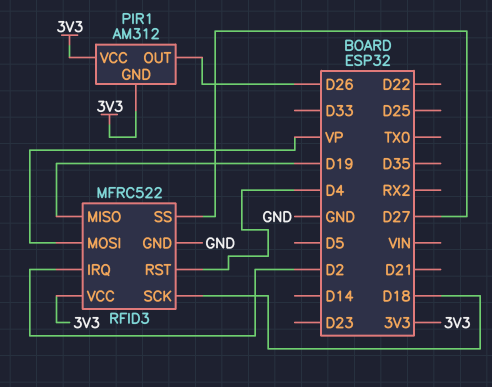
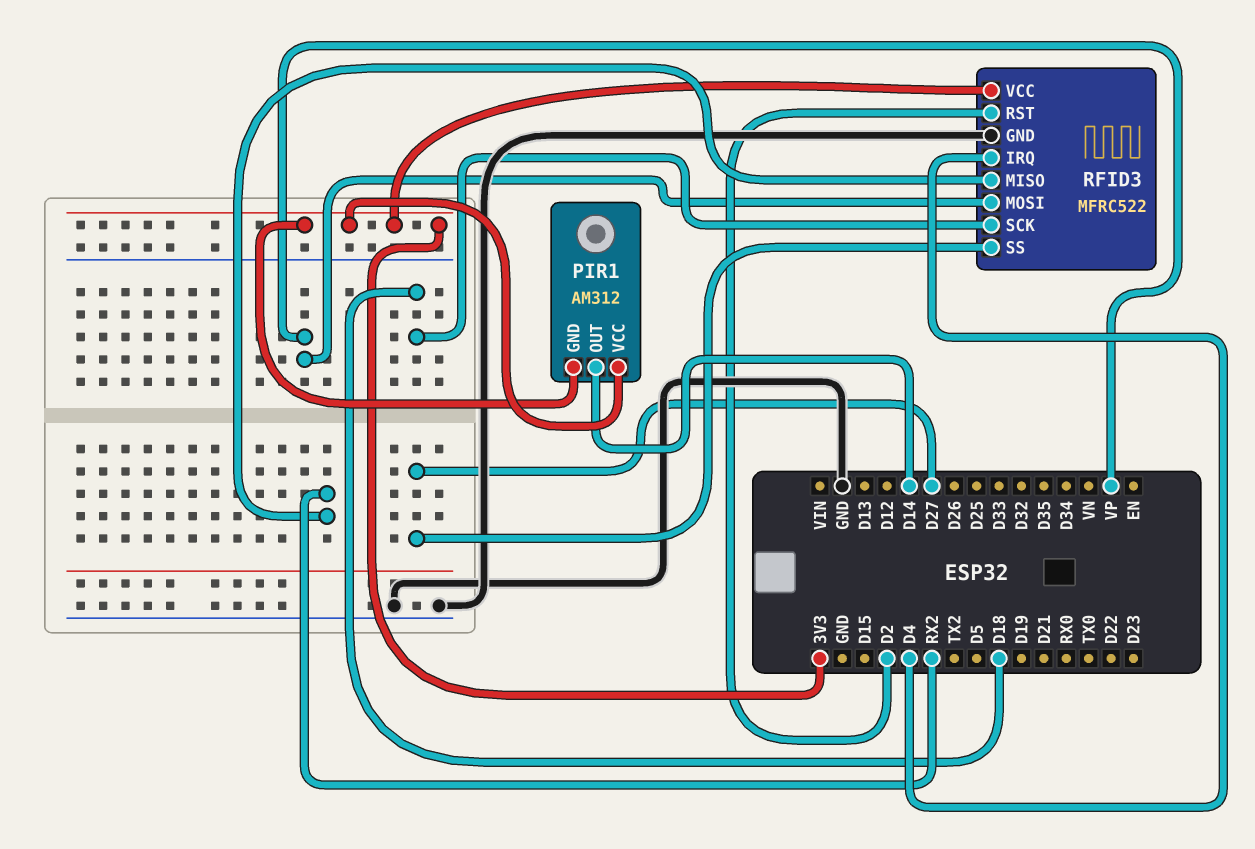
PIR1 pin OUT: D26 -> D14
RFID3 pin IRQ: D2 -> D4
RFID3 pin MISO: D19 -> RX2
RFID3 pin RST: D4 -> D2

